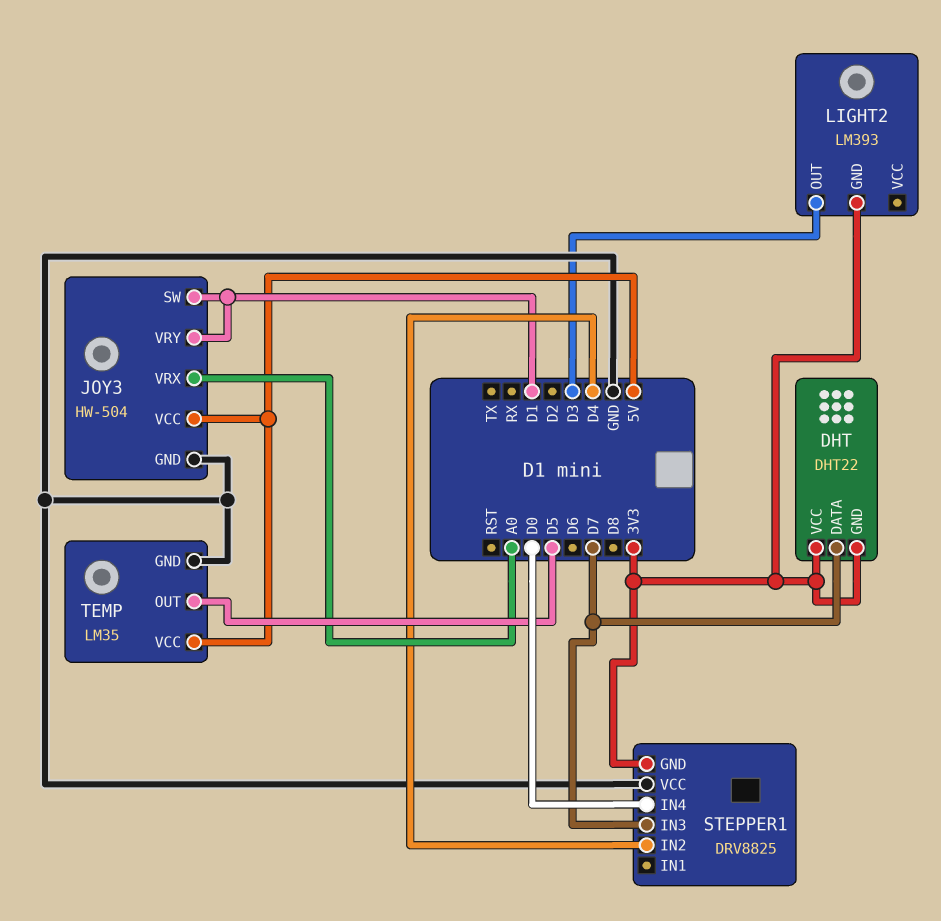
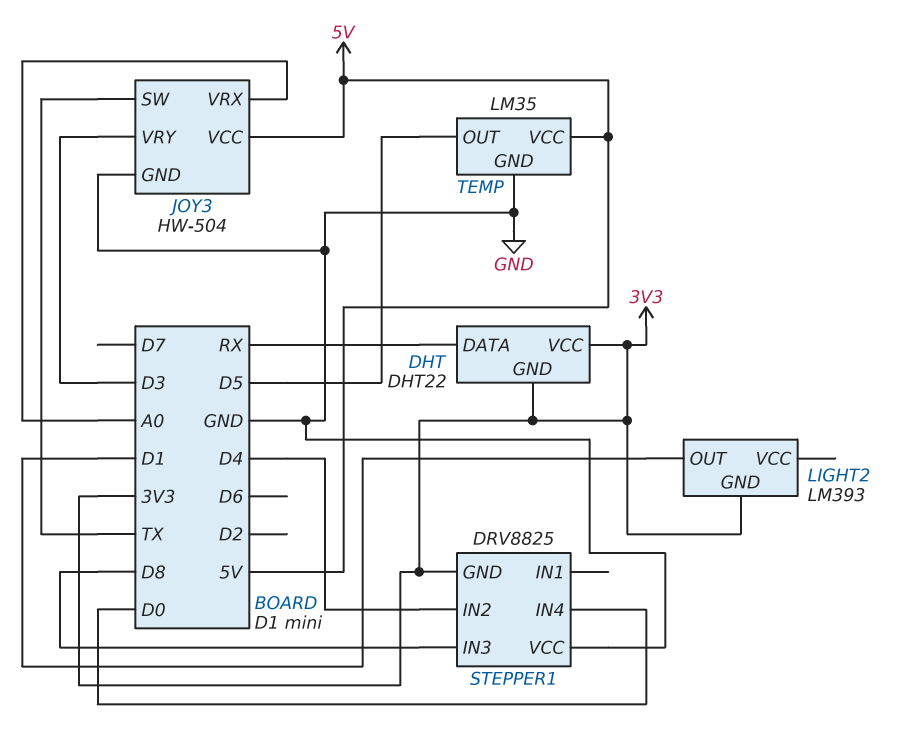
DHT pin DATA: D7 -> RX
JOY3 pin SW: D1 -> TX
JOY3 pin VRY: D1 -> D3
LIGHT2 pin OUT: D3 -> D1
STEPPER1 pin IN3: D7 -> D8

